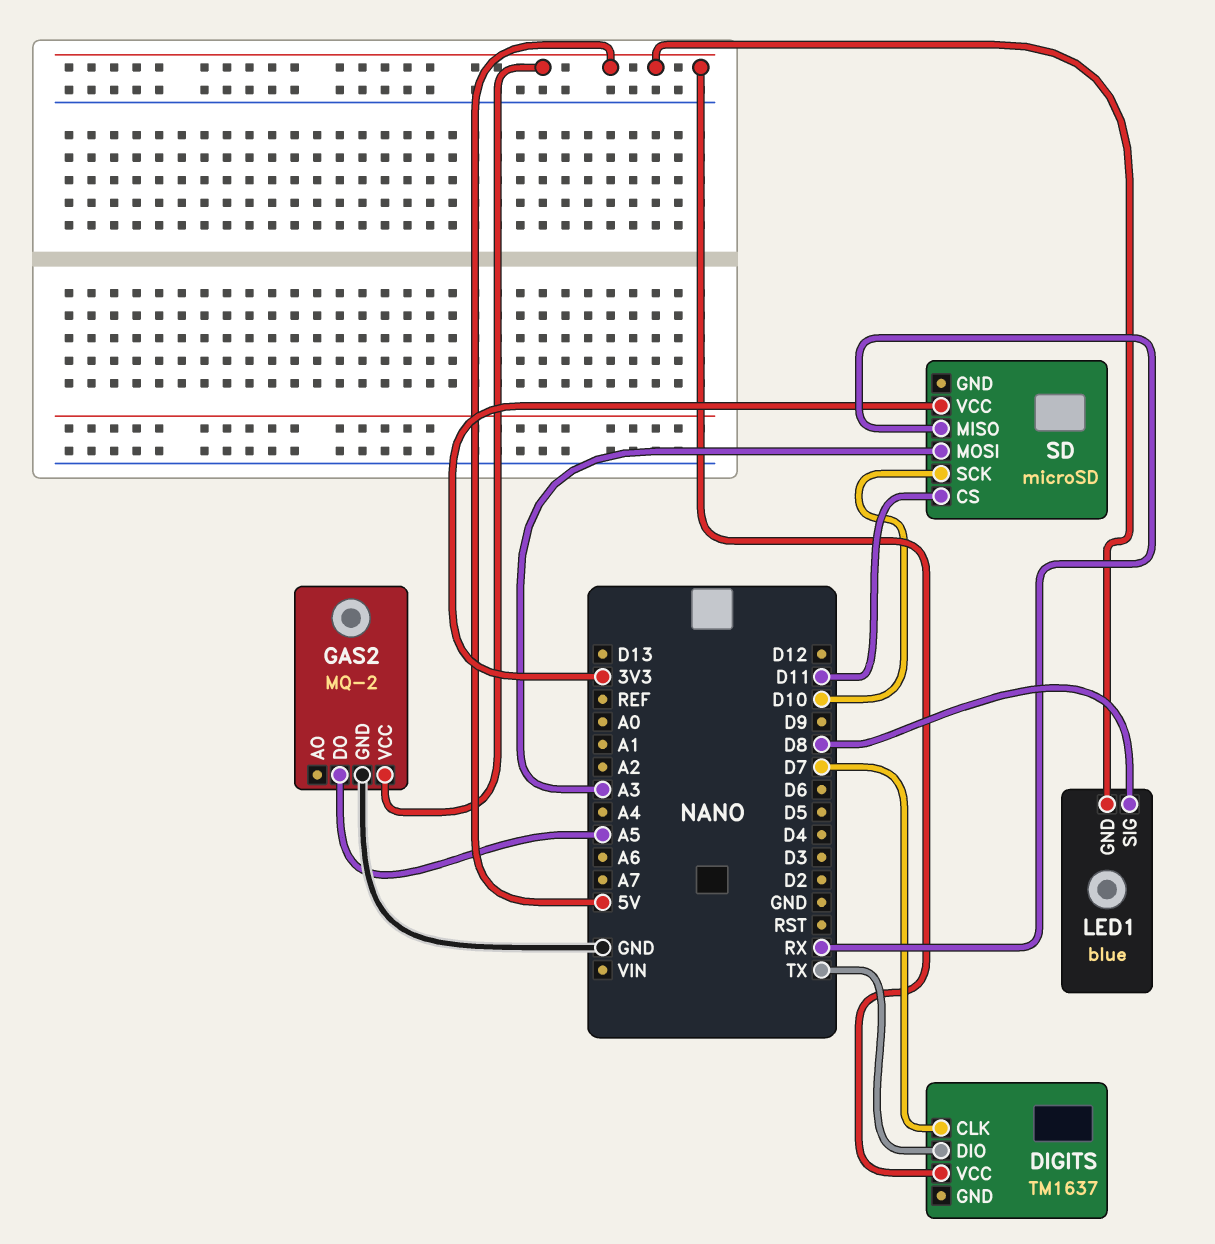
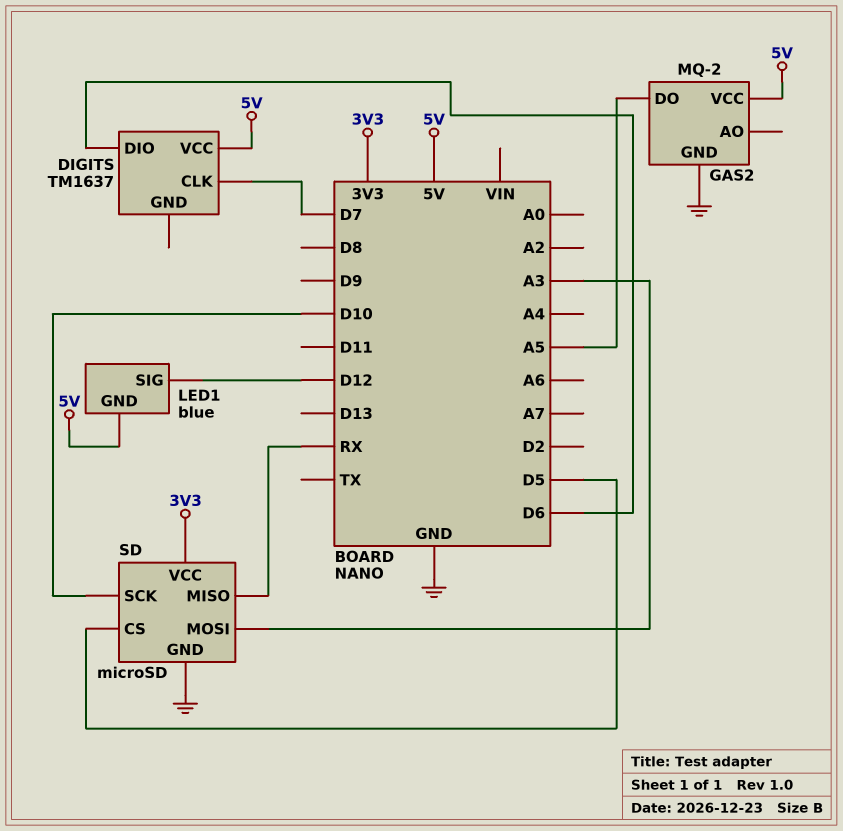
DIGITS pin DIO: TX -> D6
LED1 pin SIG: D8 -> D12
SD pin CS: D11 -> D5
SD pin GND: none -> GND

